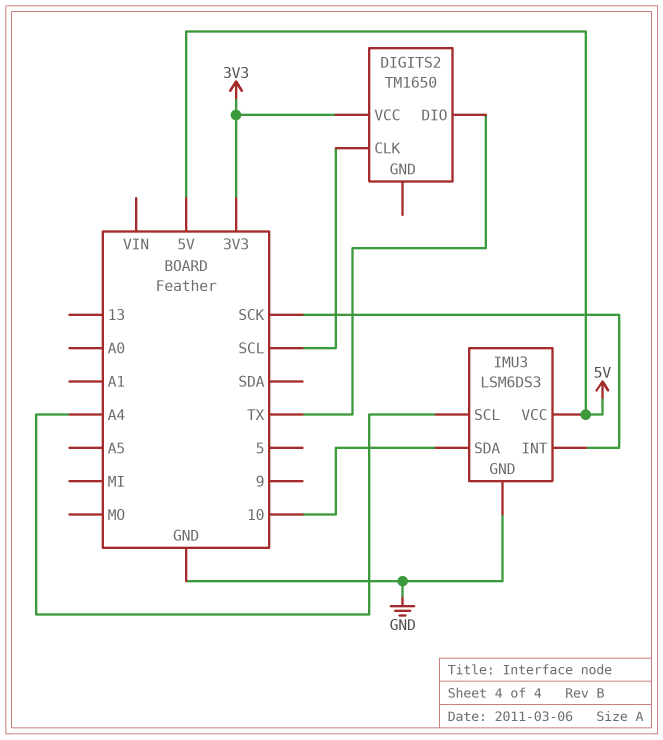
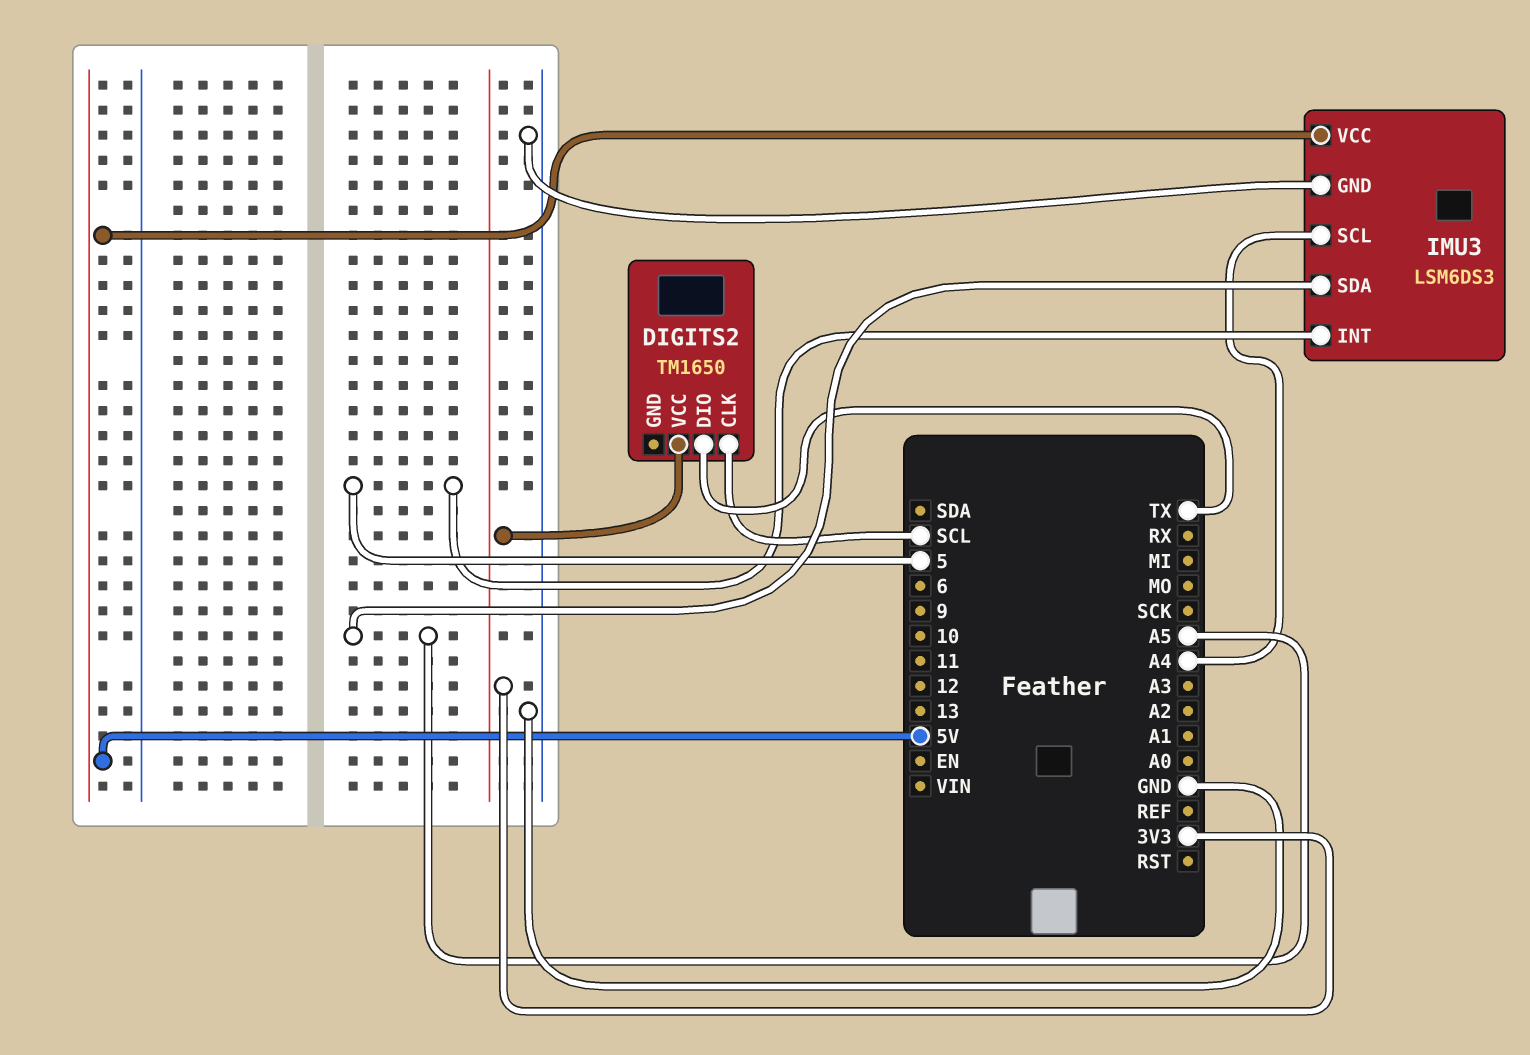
IMU3 pin INT: SCK -> 5
IMU3 pin SDA: 10 -> A5

